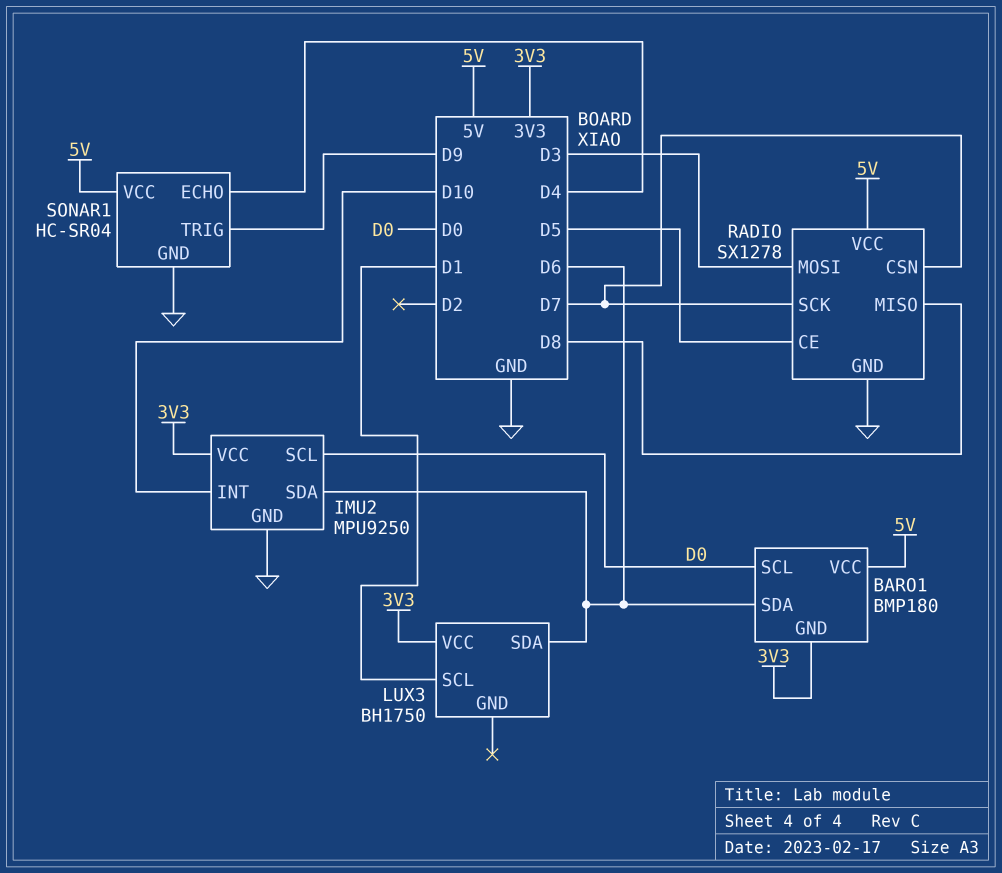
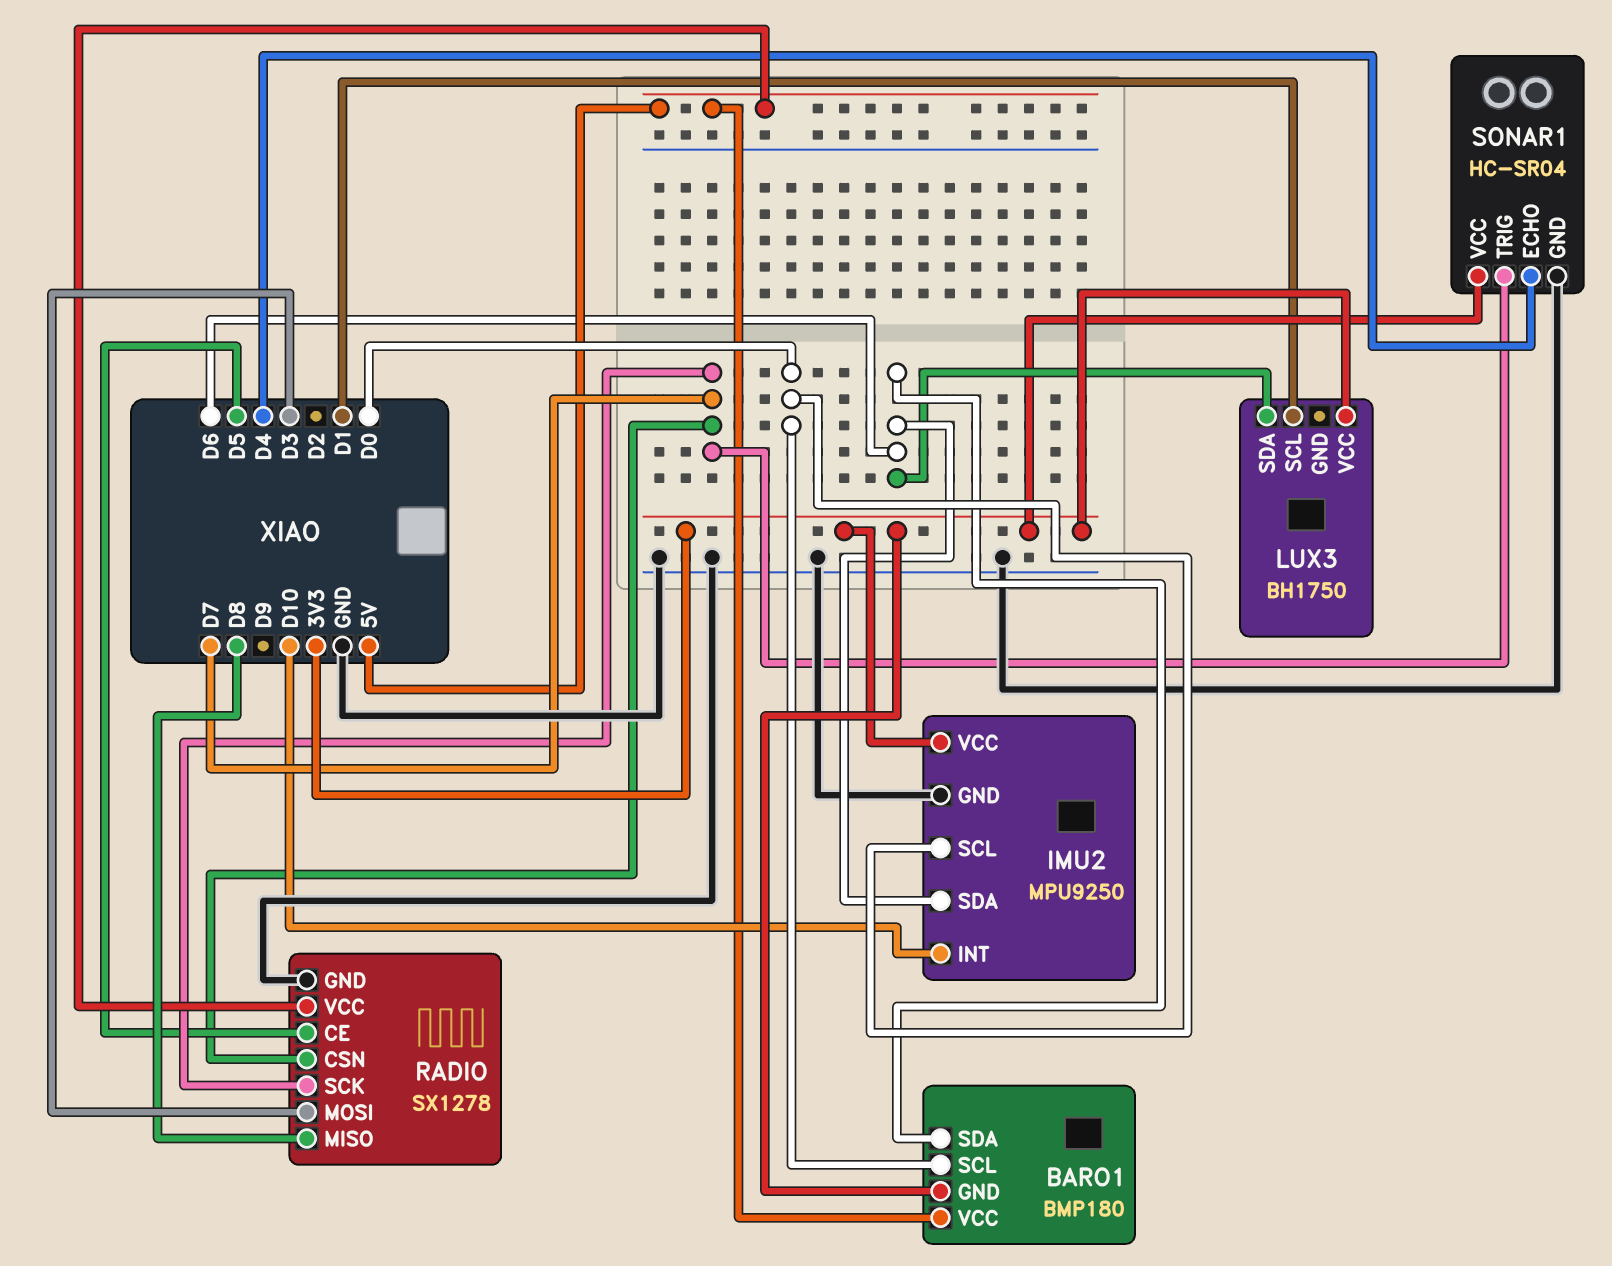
SONAR1 pin TRIG: D9 -> D7
SONAR1 pin VCC: 5V -> 3V3

